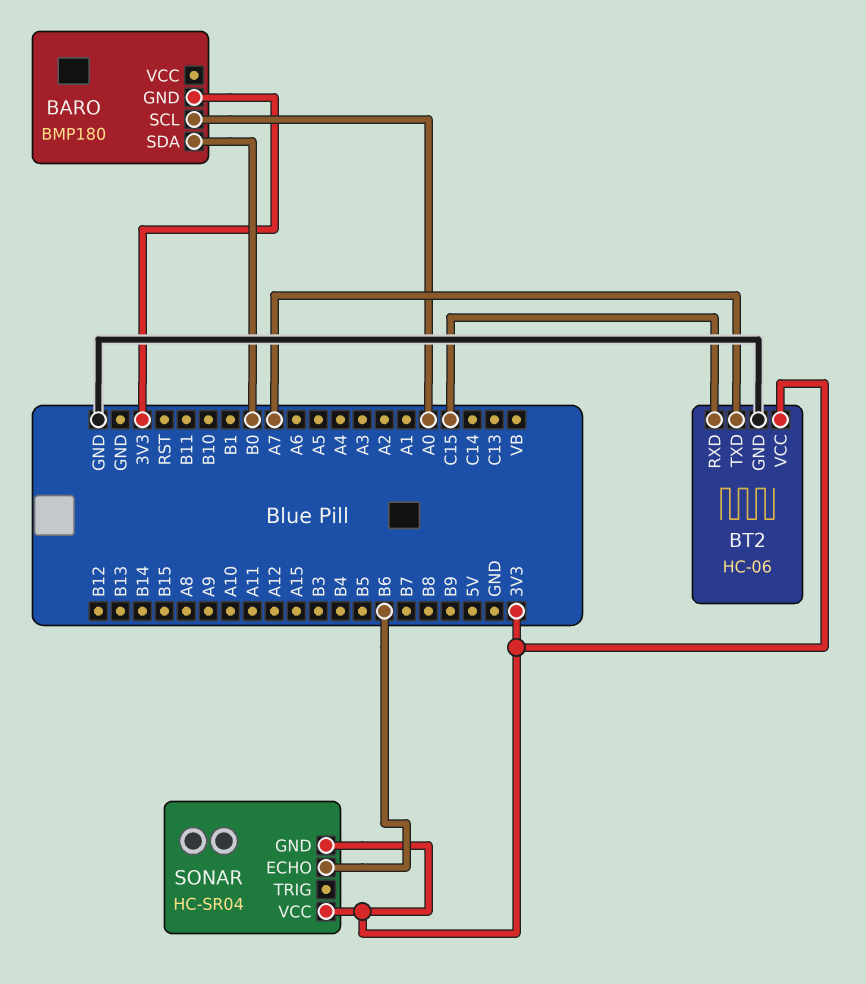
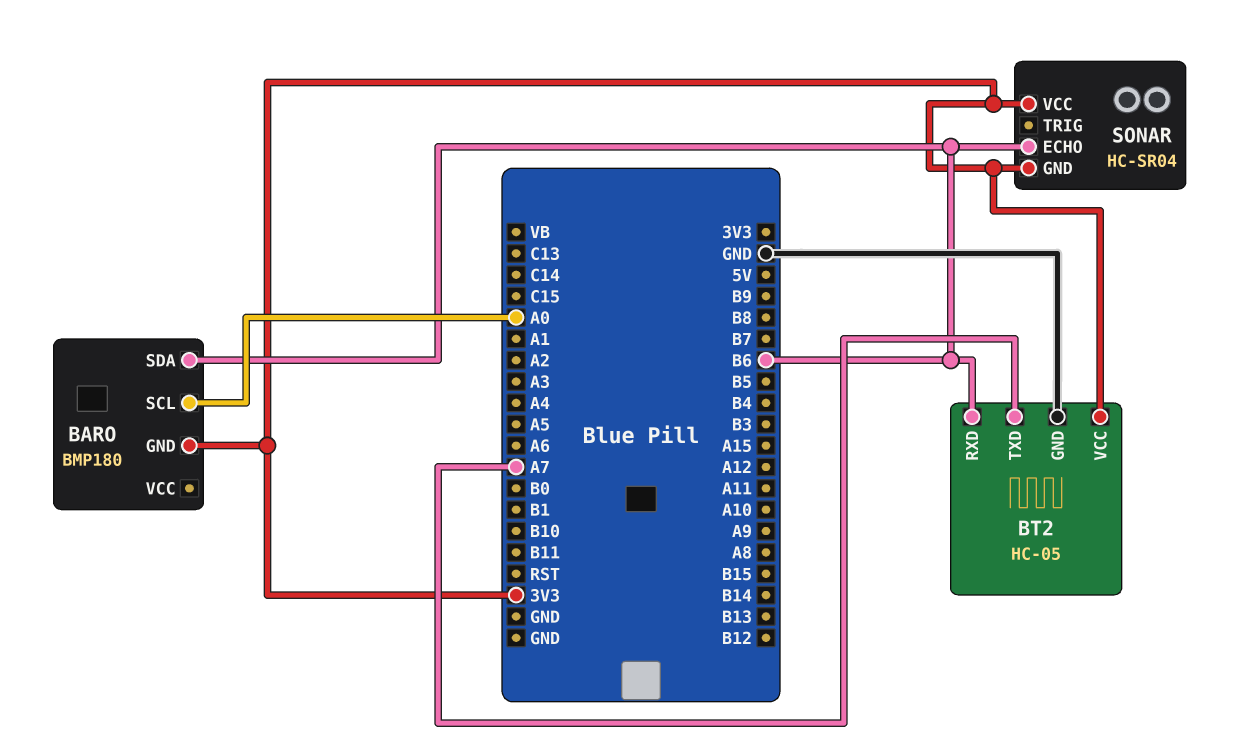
BARO pin SDA: B0 -> B6
BT2: HC-06 -> HC-05
BT2 pin RXD: C15 -> B6

